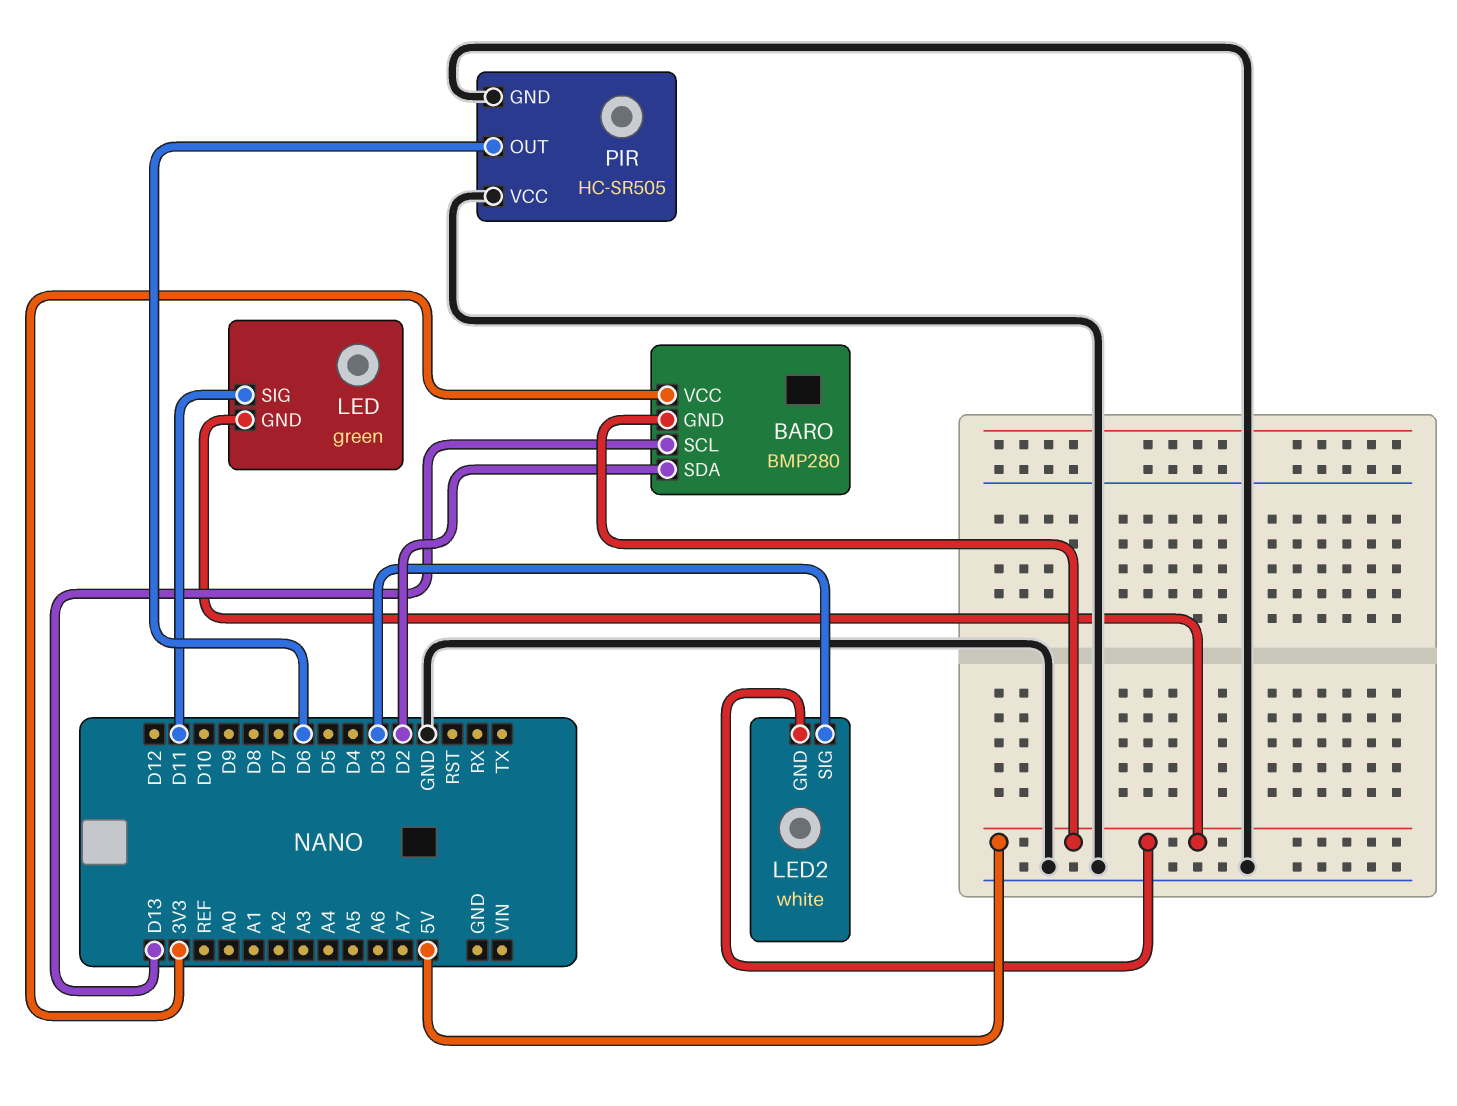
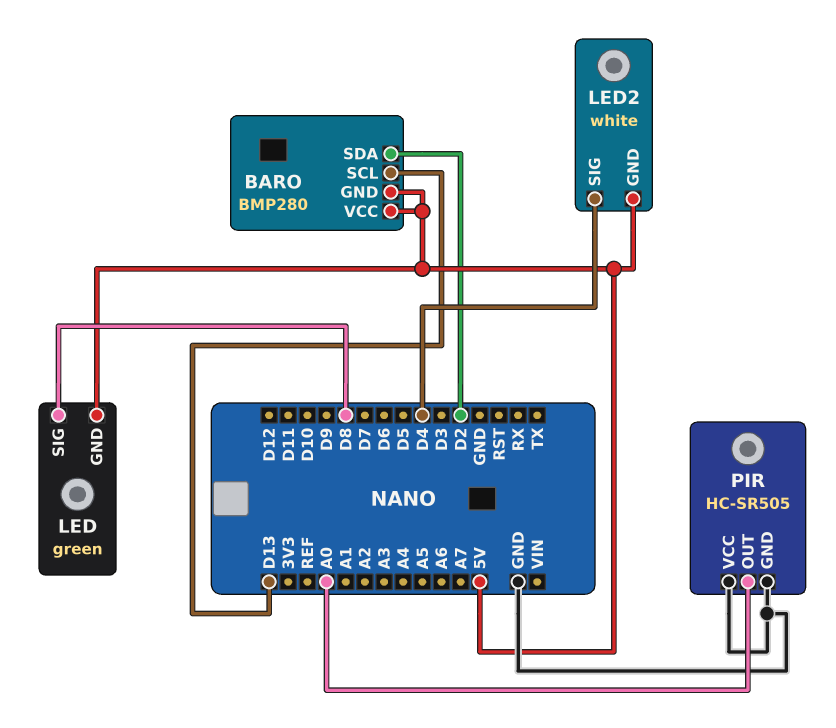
BARO pin VCC: 3V3 -> 5V
LED pin SIG: D11 -> D8
LED2 pin SIG: D3 -> D4
PIR pin OUT: D6 -> A0

